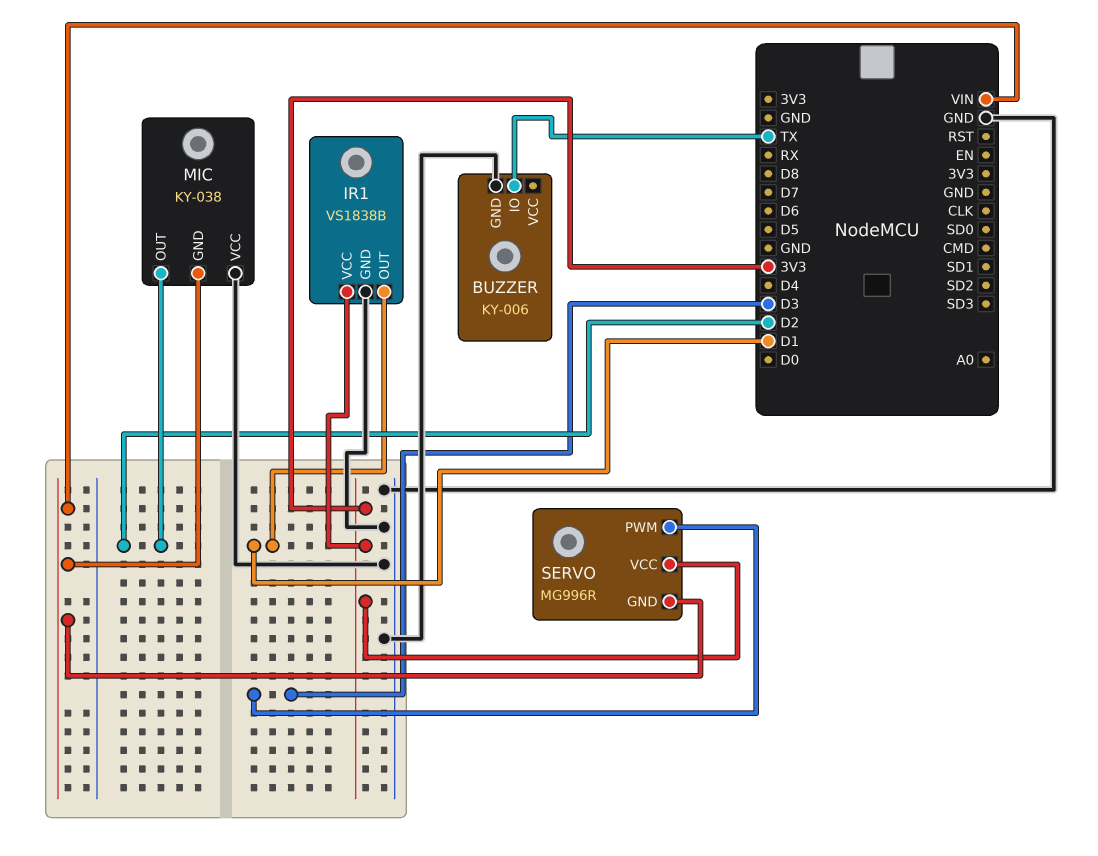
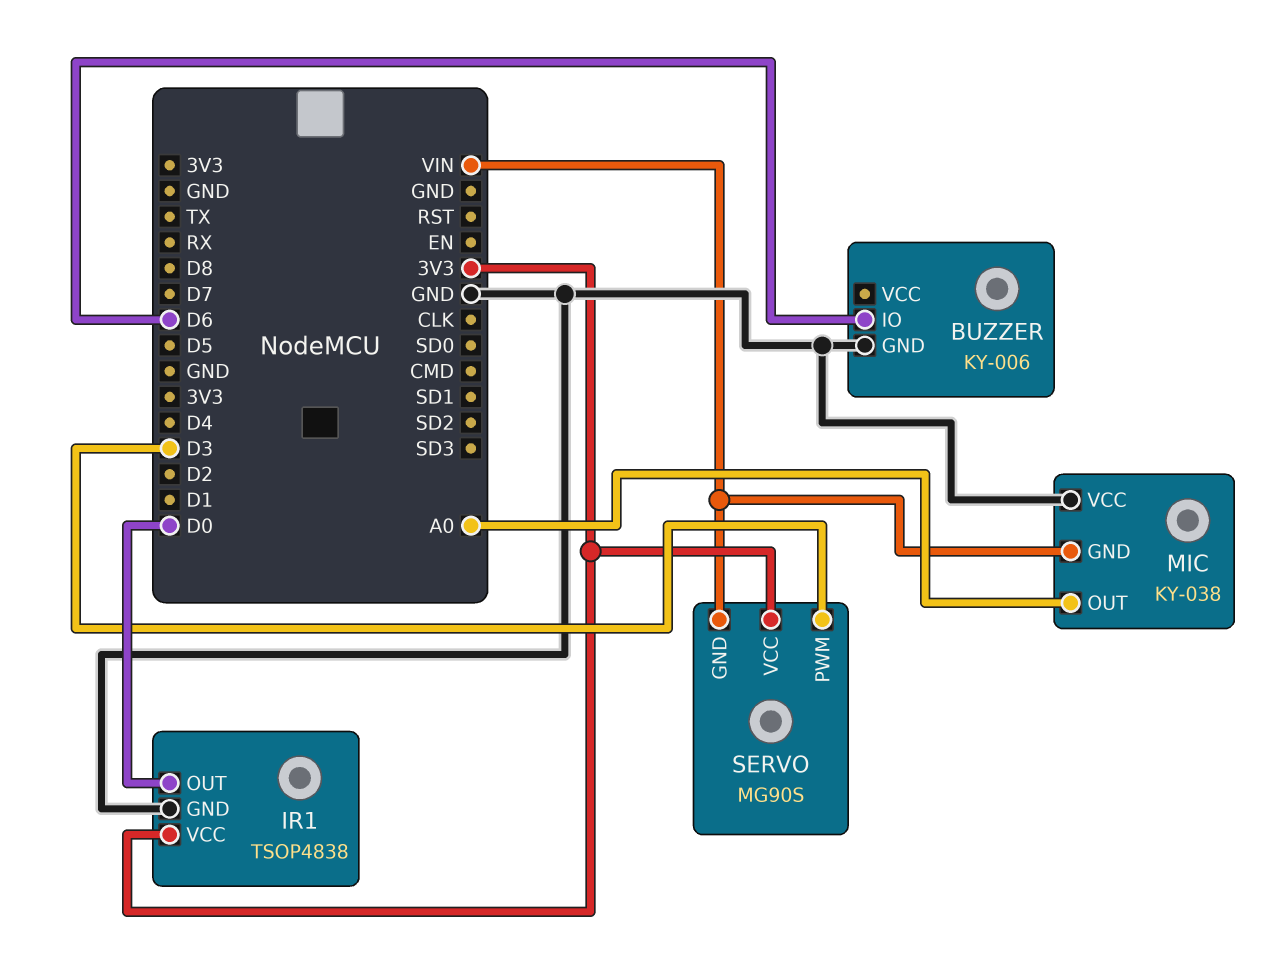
BUZZER pin IO: TX -> D6
IR1: VS1838B -> TSOP4838
IR1 pin OUT: D1 -> D0
MIC pin OUT: D2 -> A0
SERVO: MG996R -> MG90S

